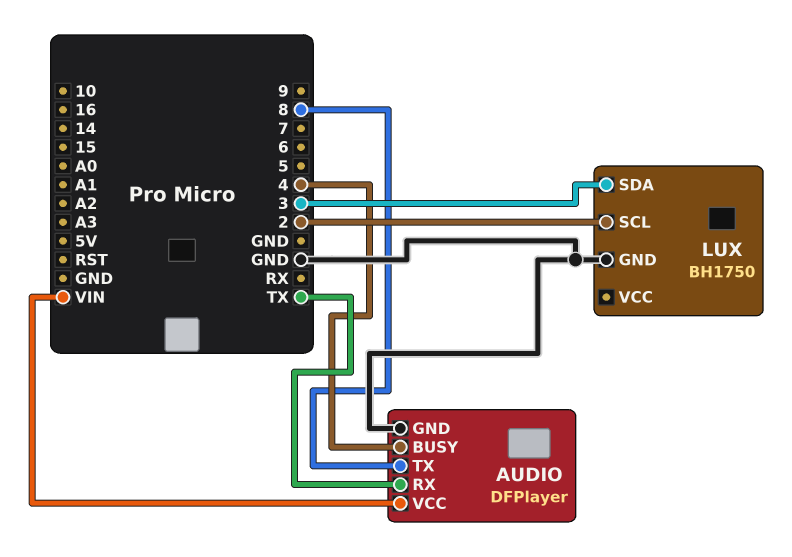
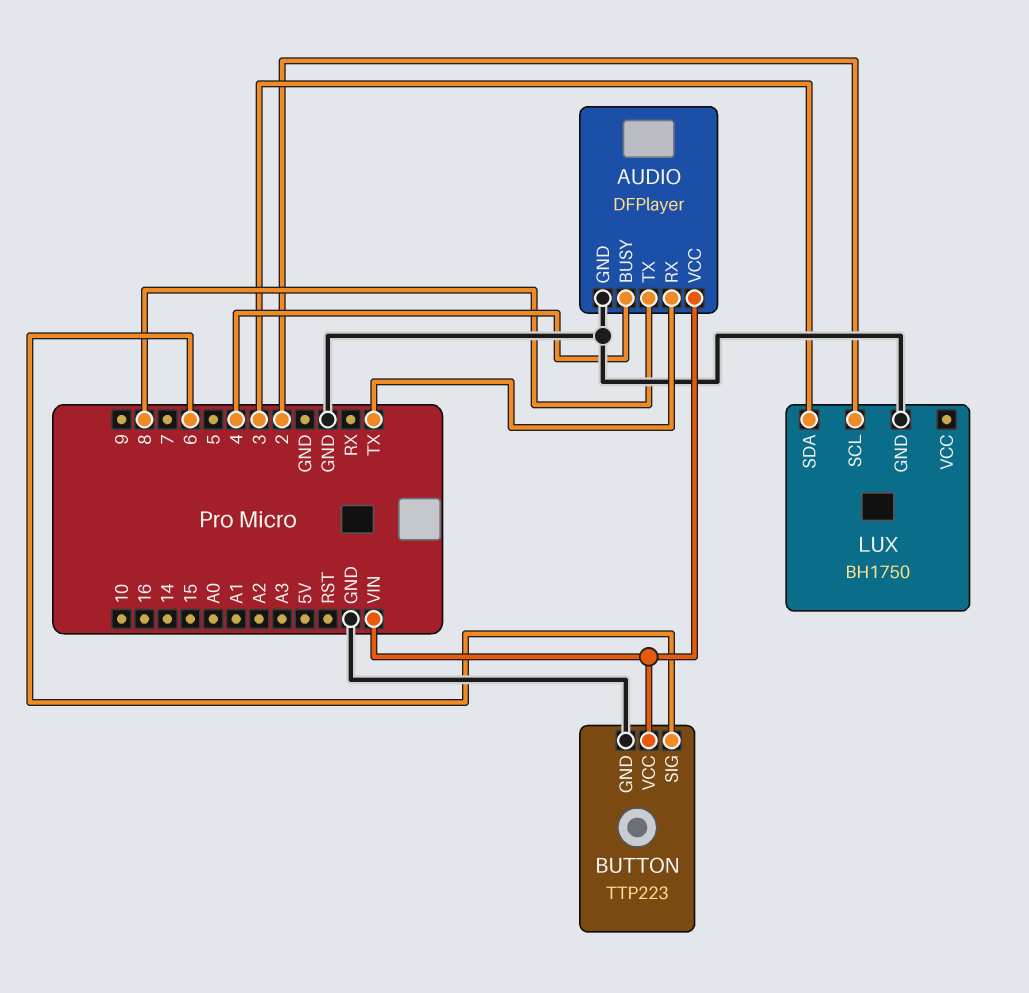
BUTTON: none -> TTP223
BUTTON pin GND: none -> GND
BUTTON pin SIG: none -> 6
BUTTON pin VCC: none -> VIN

